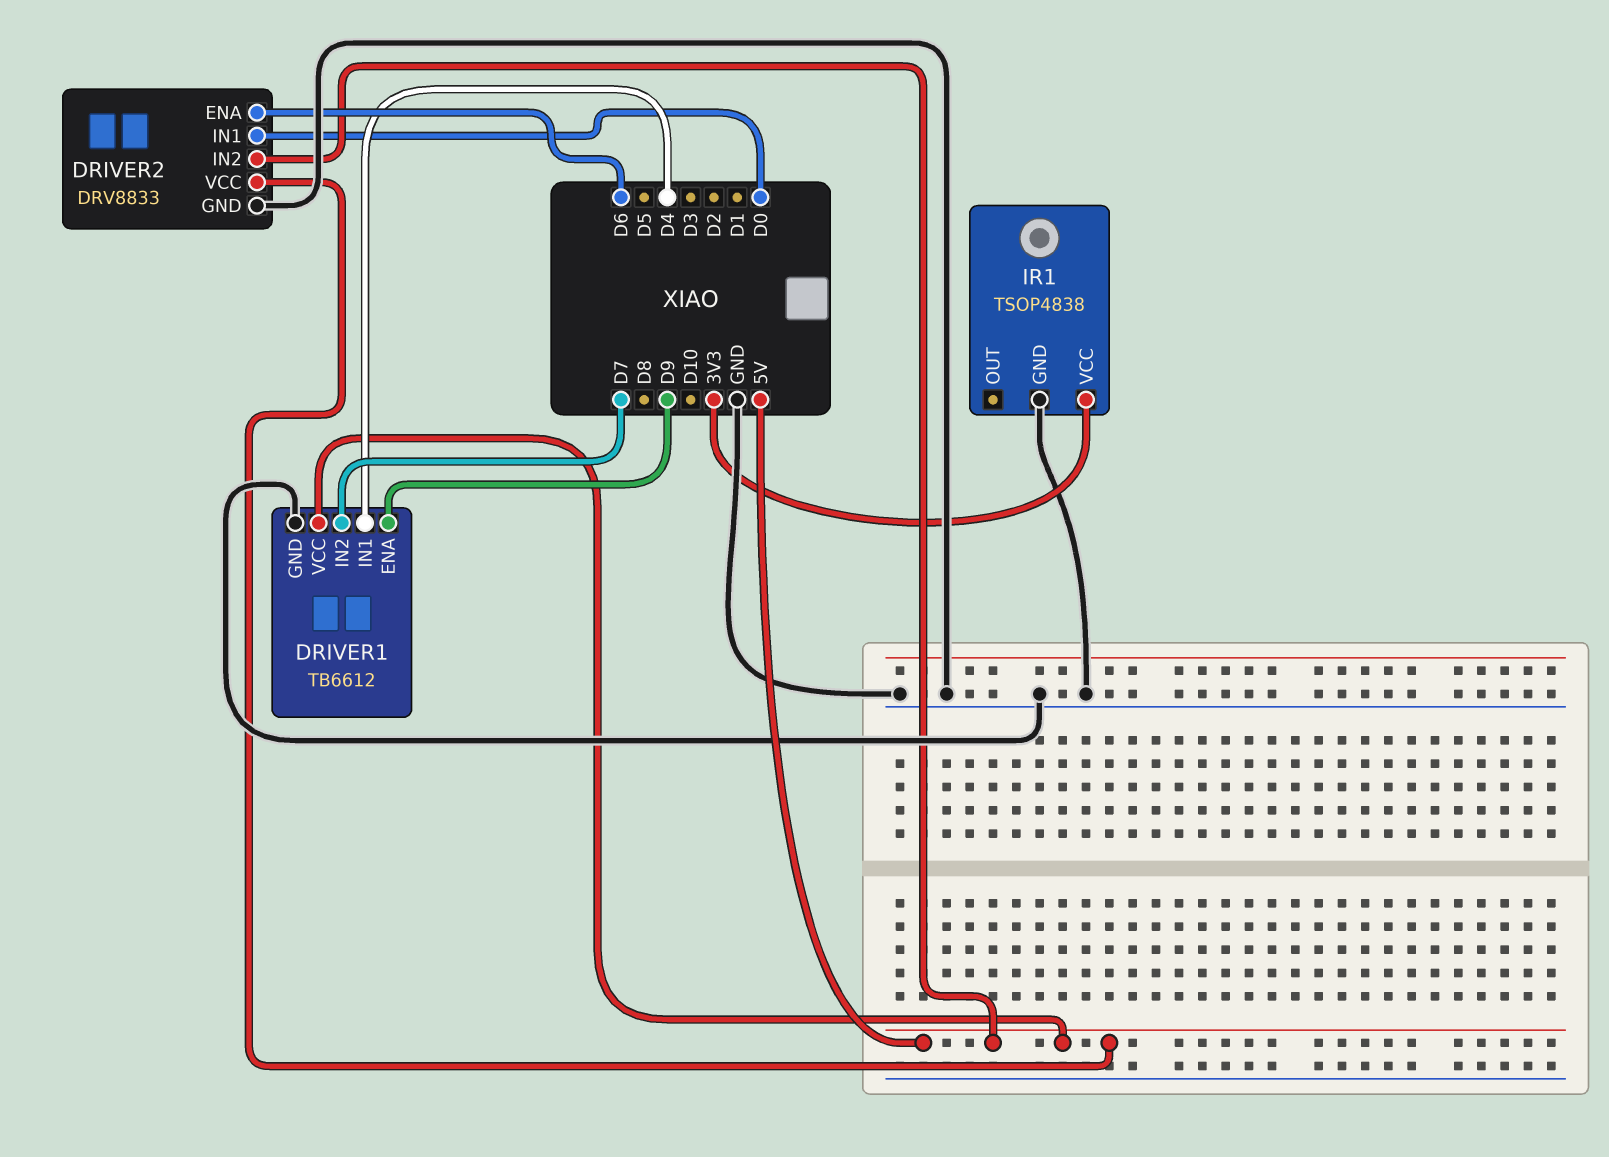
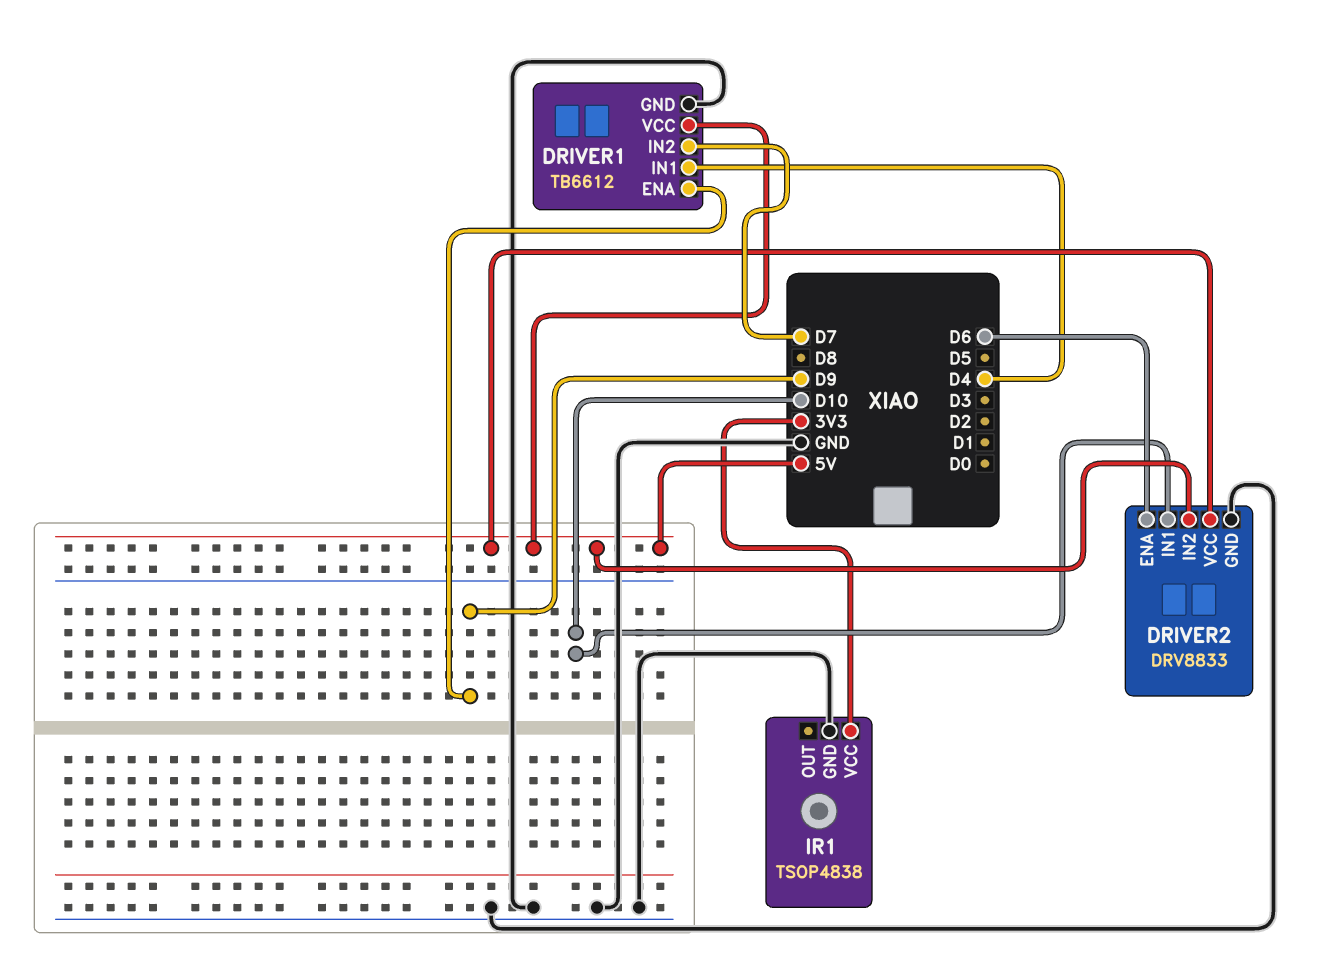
DRIVER2 pin IN1: D0 -> D10

